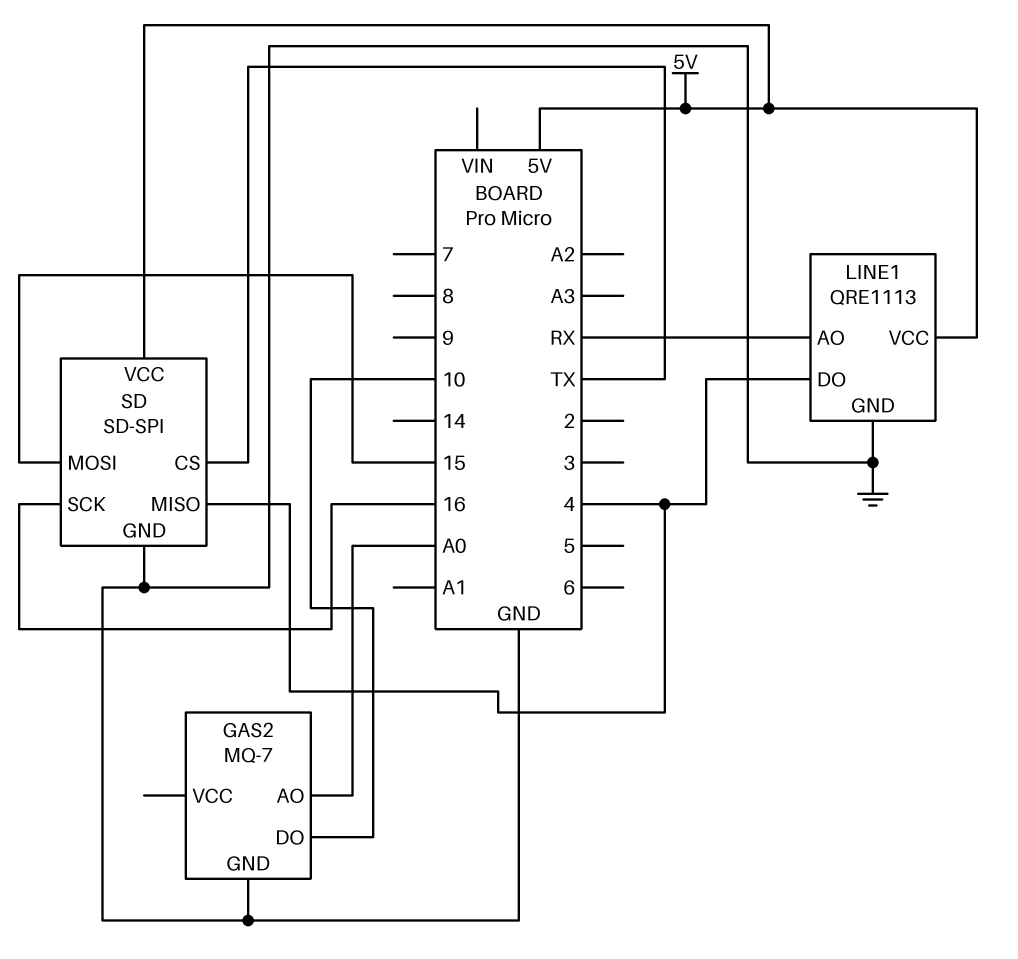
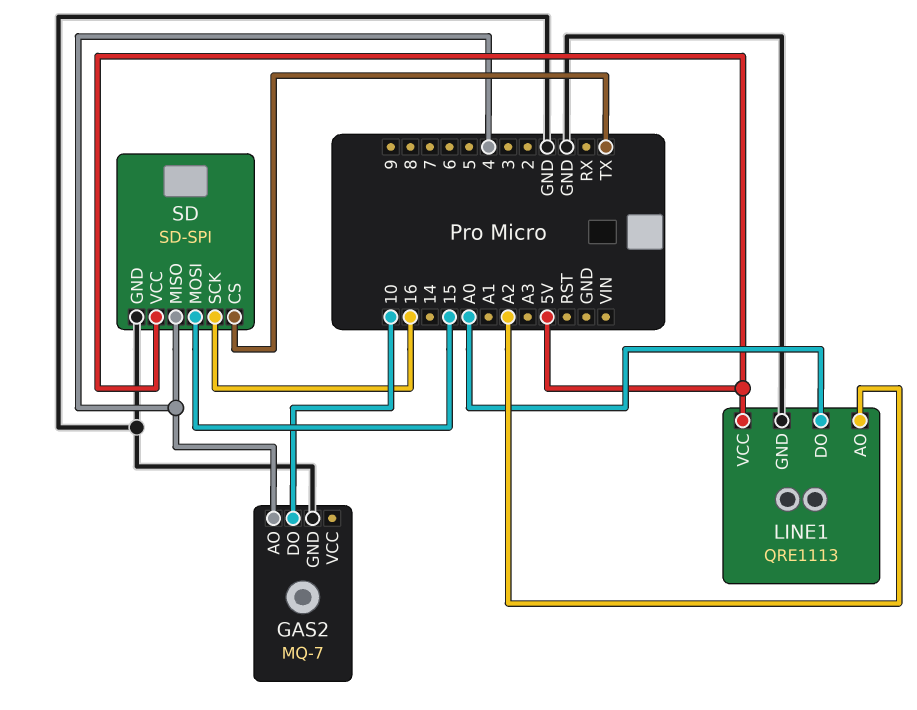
GAS2 pin AO: A0 -> 4
LINE1 pin AO: RX -> A2
LINE1 pin DO: 4 -> A0

